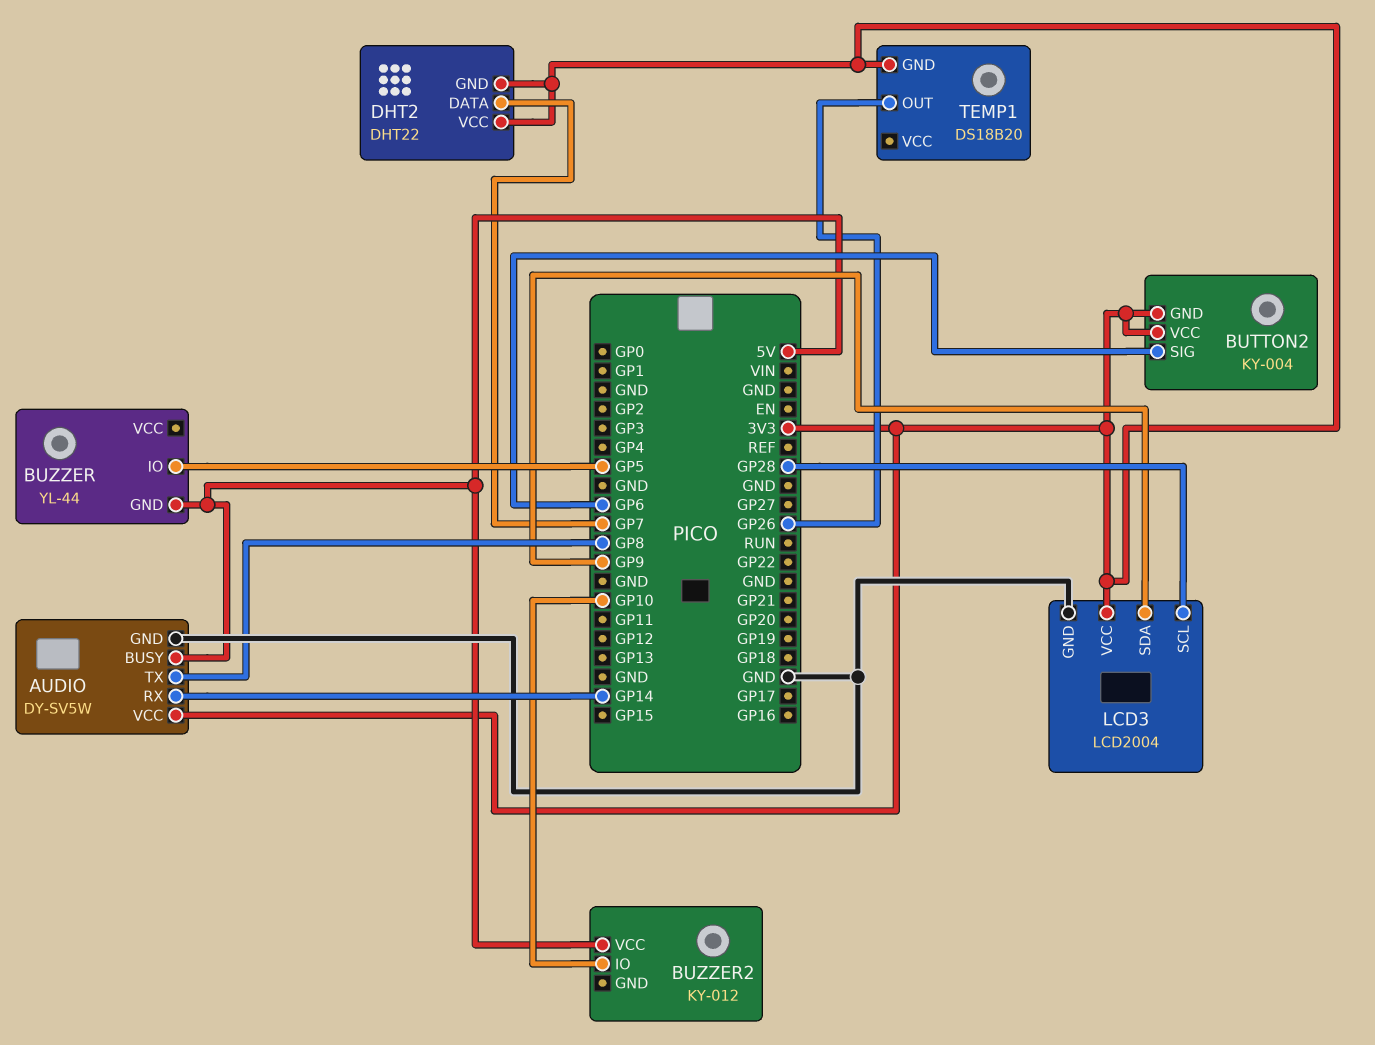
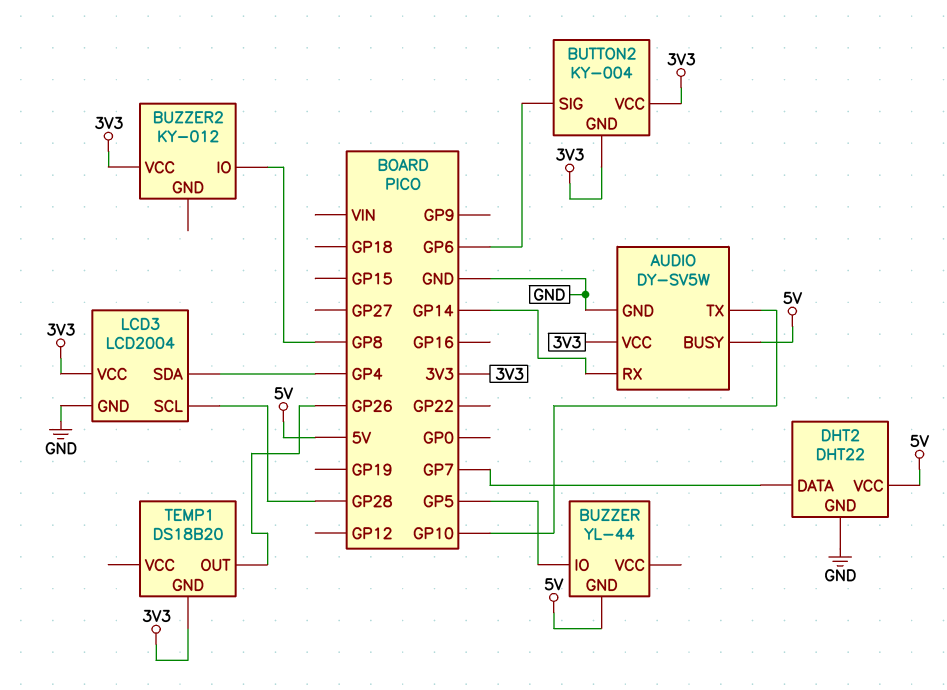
AUDIO pin TX: GP8 -> GP10
BUZZER2 pin IO: GP10 -> GP8
BUZZER2 pin VCC: 5V -> 3V3
DHT2 pin GND: 3V3 -> GND
DHT2 pin VCC: 3V3 -> 5V
LCD3 pin SDA: GP9 -> GP4

